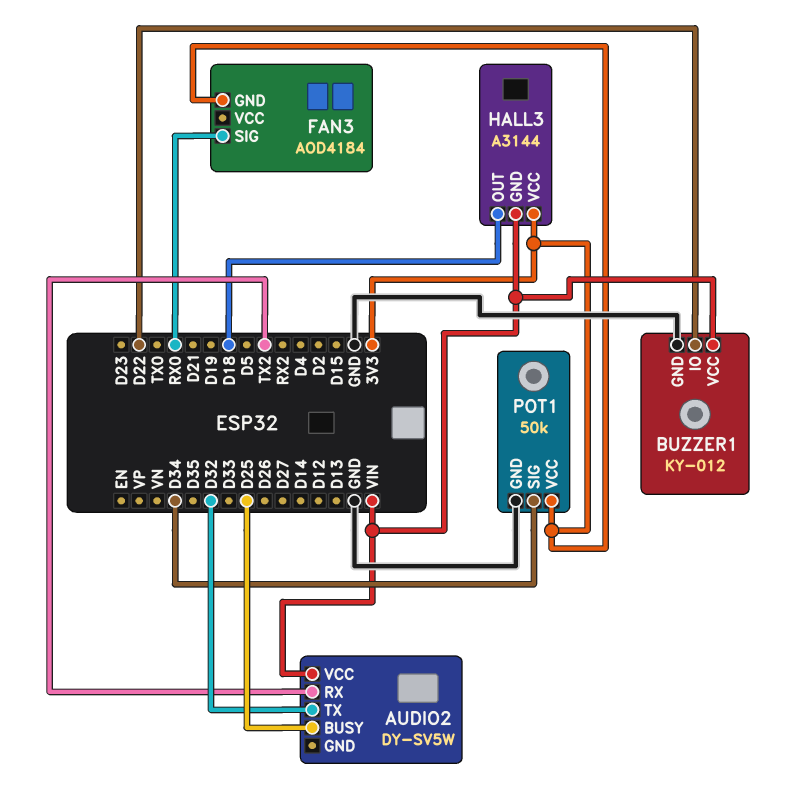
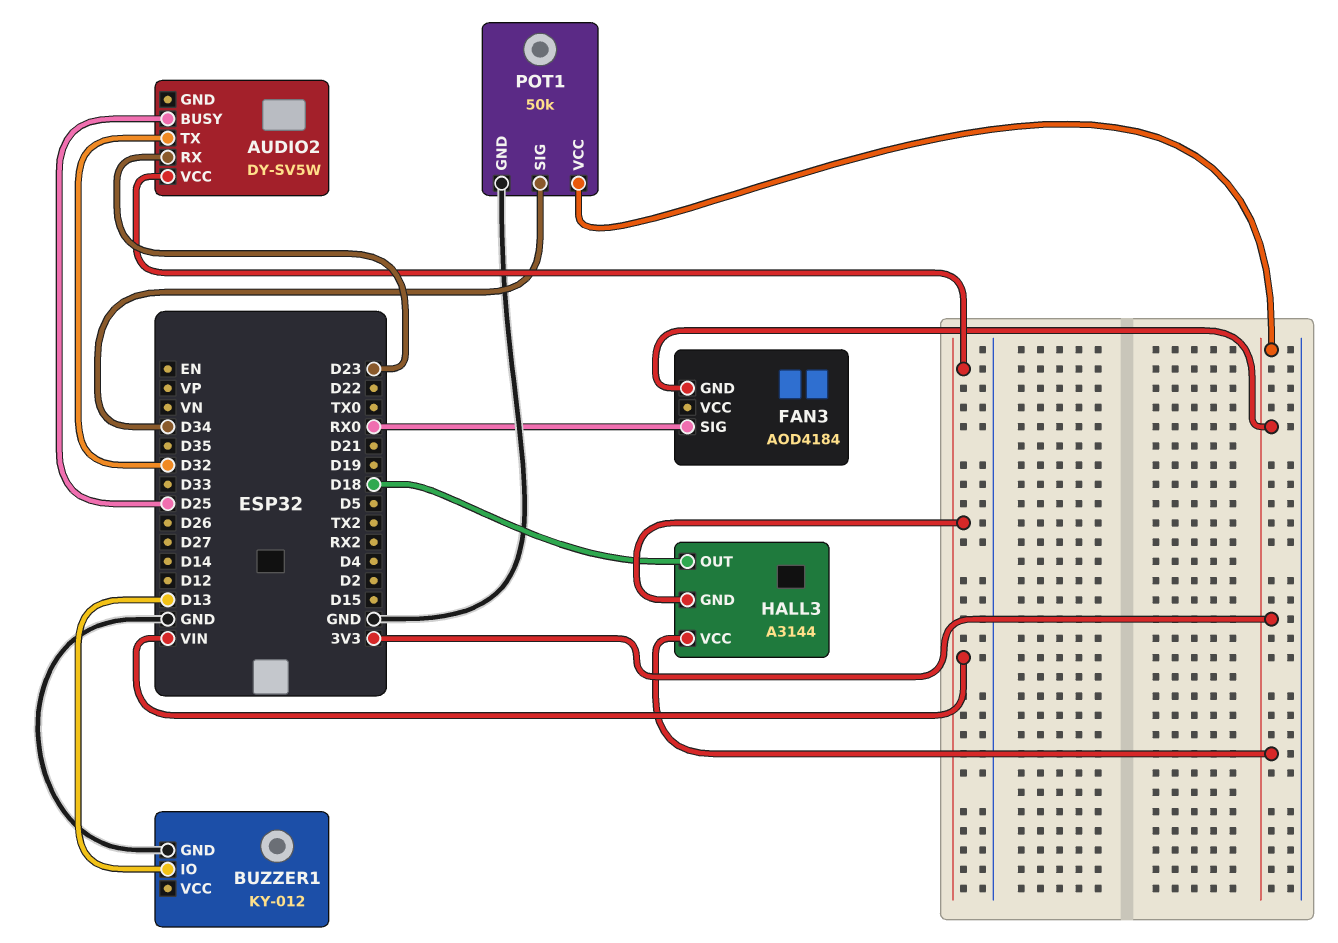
AUDIO2 pin RX: TX2 -> D23
BUZZER1 pin IO: D22 -> D13
BUZZER1 pin VCC: VIN -> none

